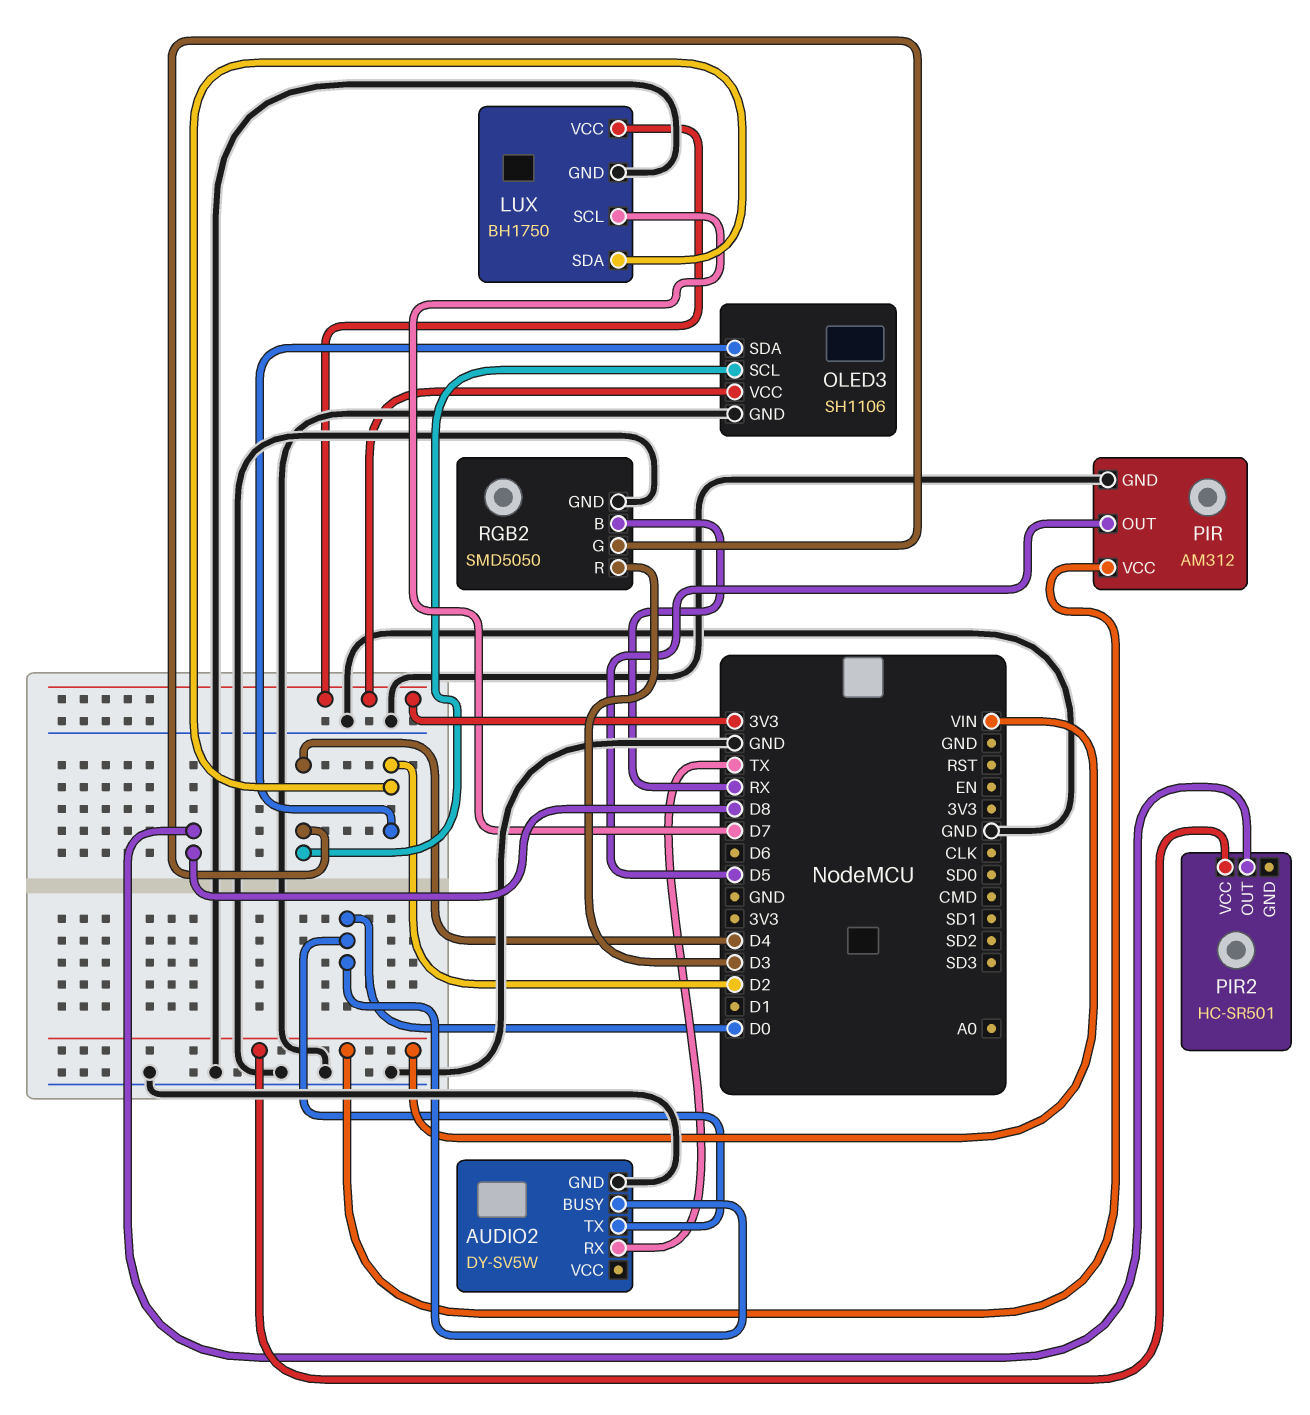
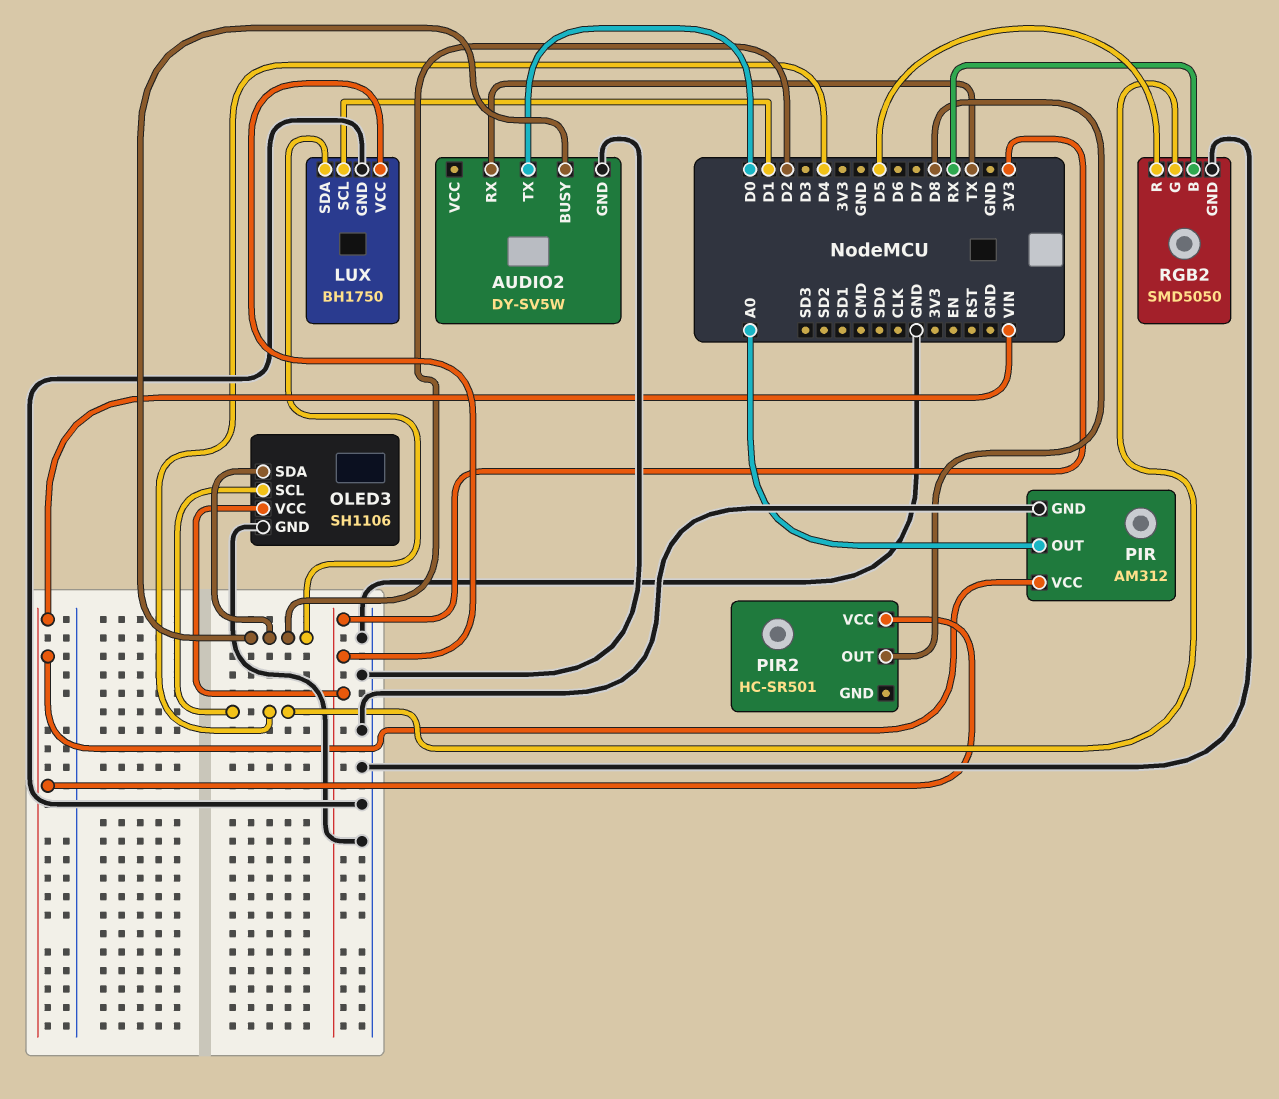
AUDIO2 pin BUSY: D0 -> D2
LUX pin SCL: D7 -> D1
PIR pin OUT: D5 -> A0
RGB2 pin R: D3 -> D5

